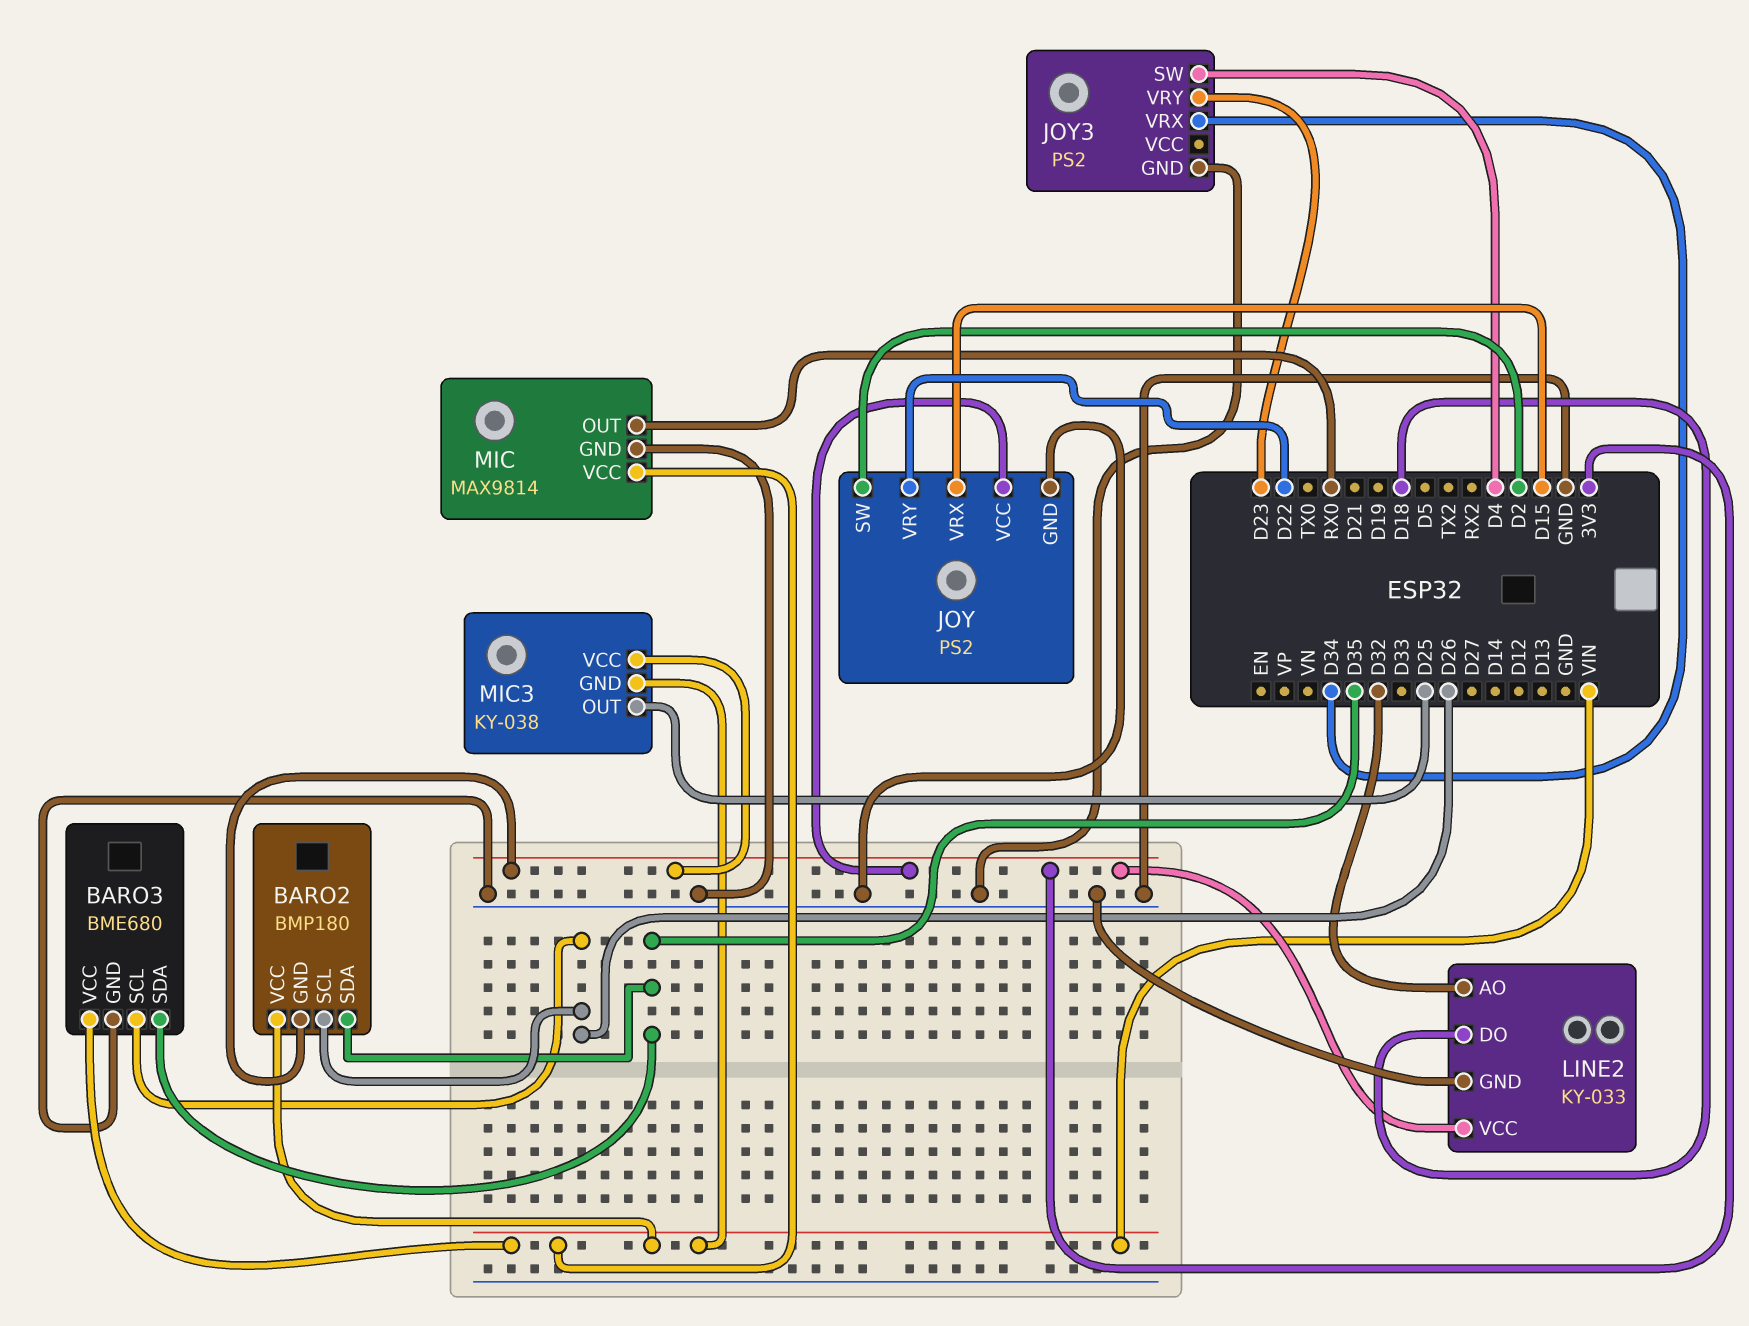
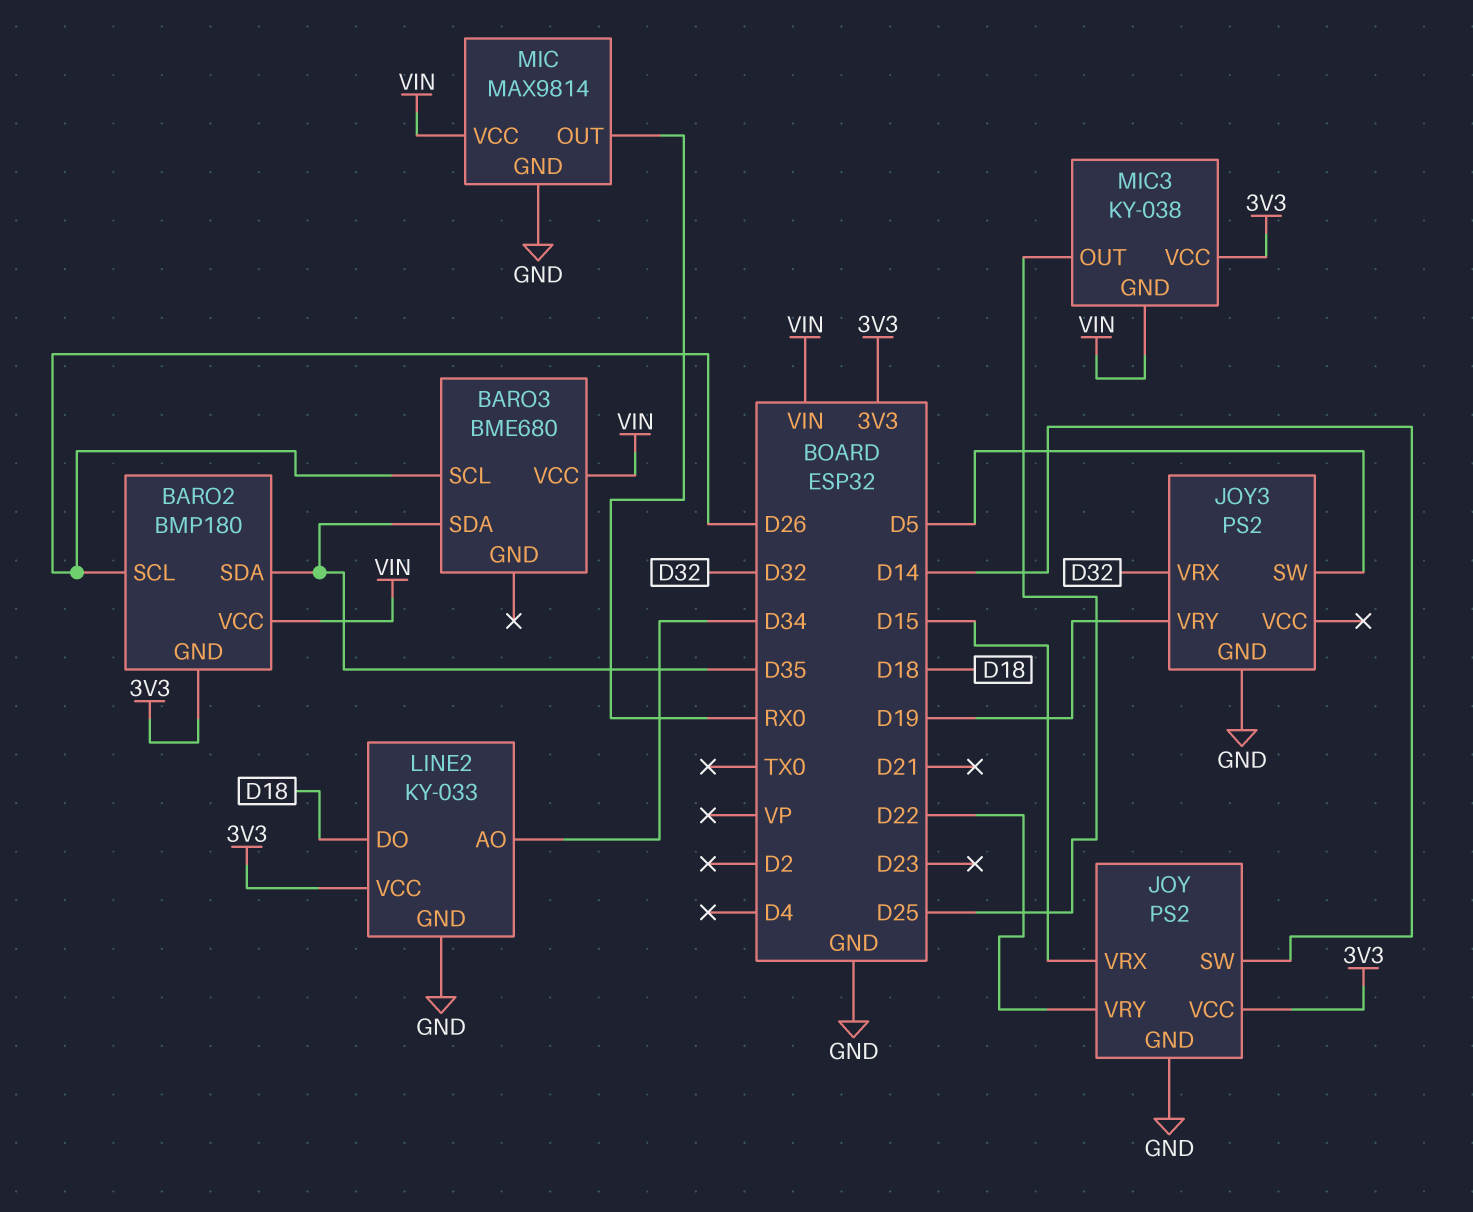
BARO3 pin GND: GND -> none
JOY pin SW: D2 -> D14
JOY3 pin SW: D4 -> D5
JOY3 pin VRX: D34 -> D32
JOY3 pin VRY: D23 -> D19
LINE2 pin AO: D32 -> D34

